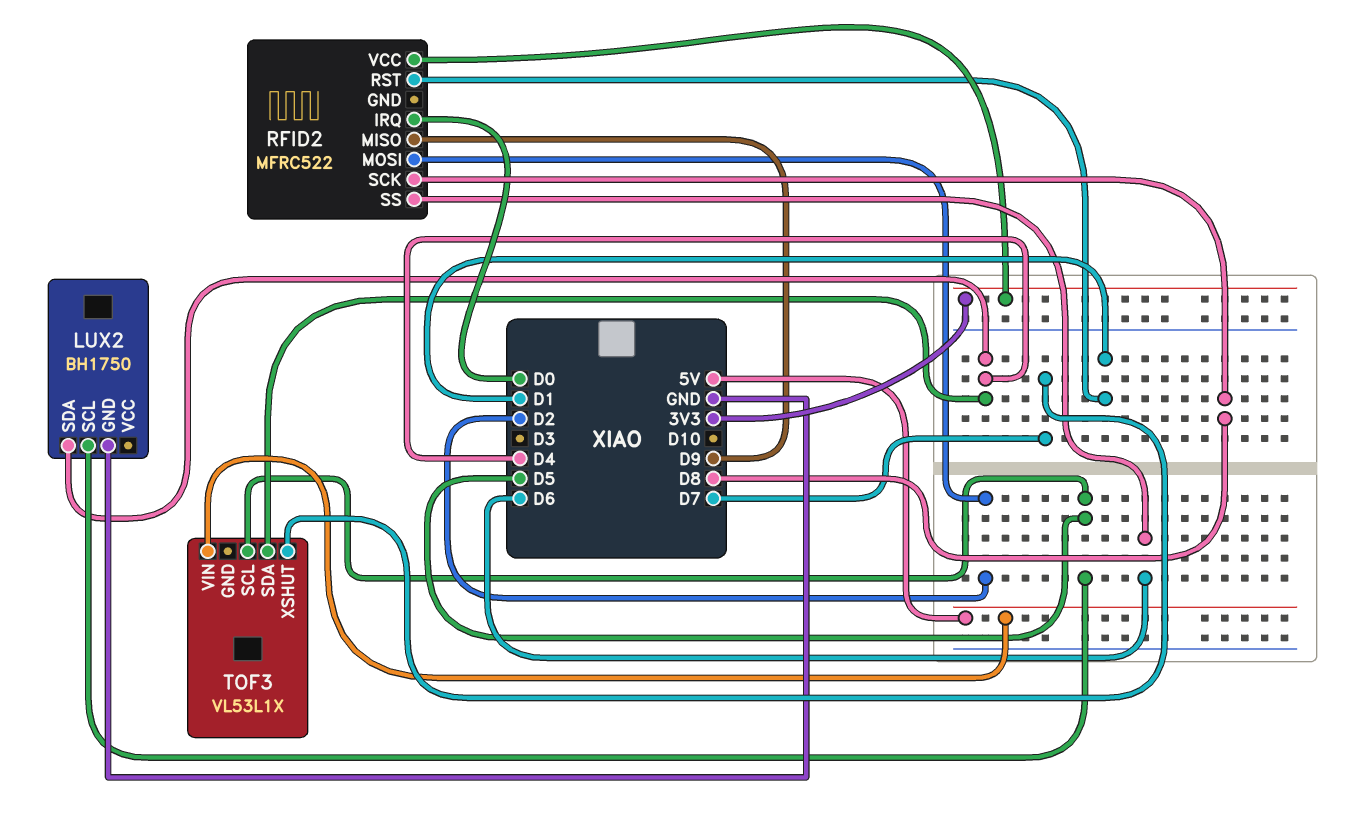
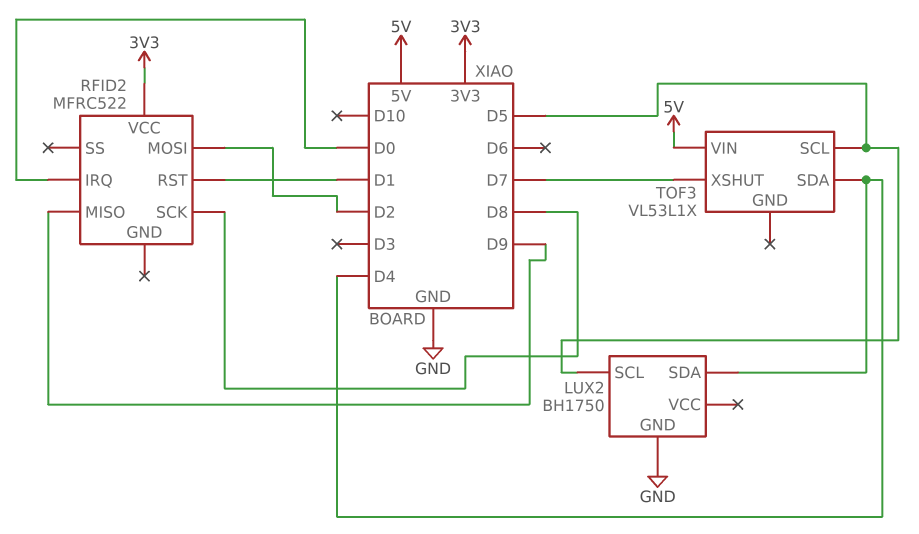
RFID2 pin SS: D6 -> none

